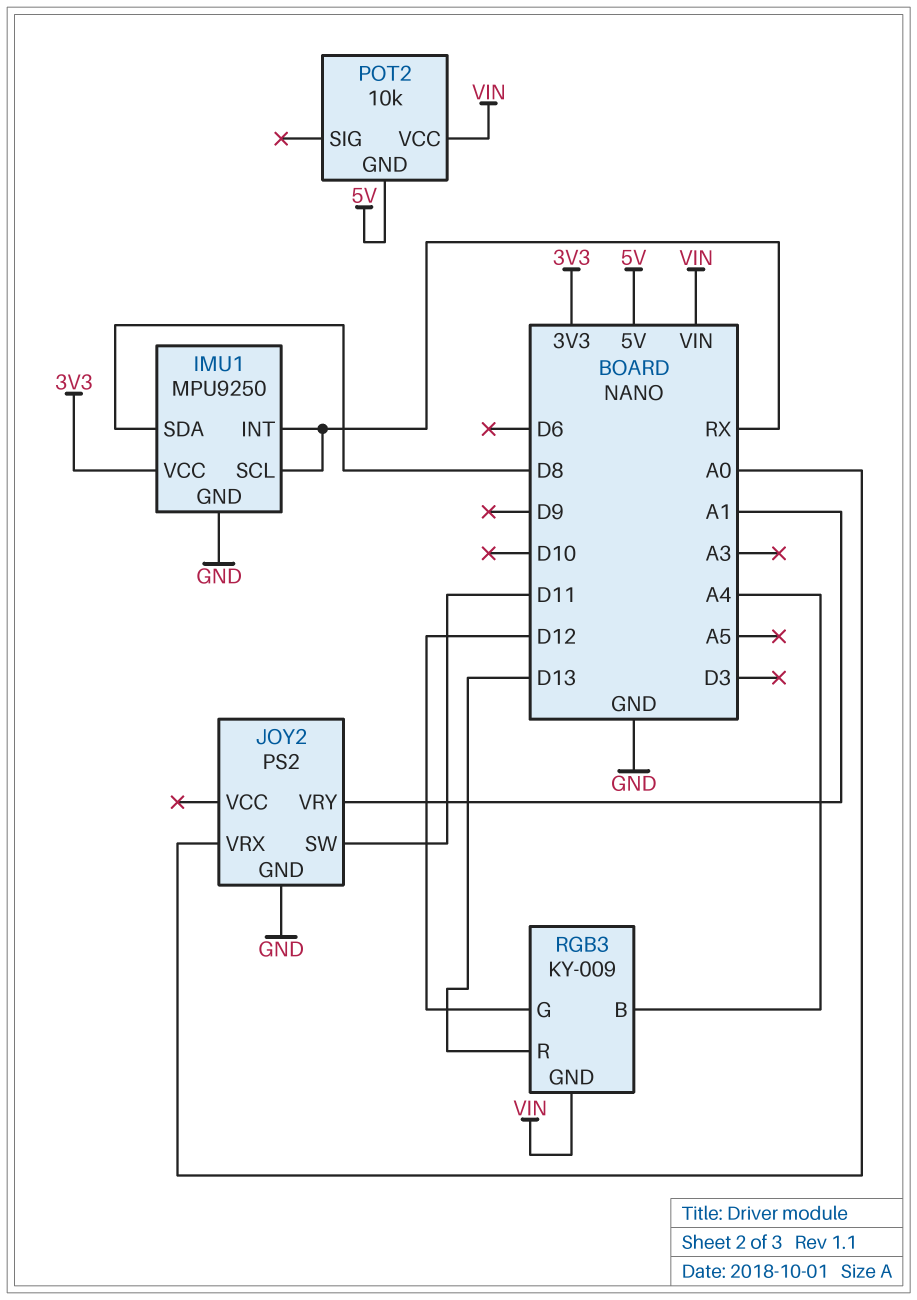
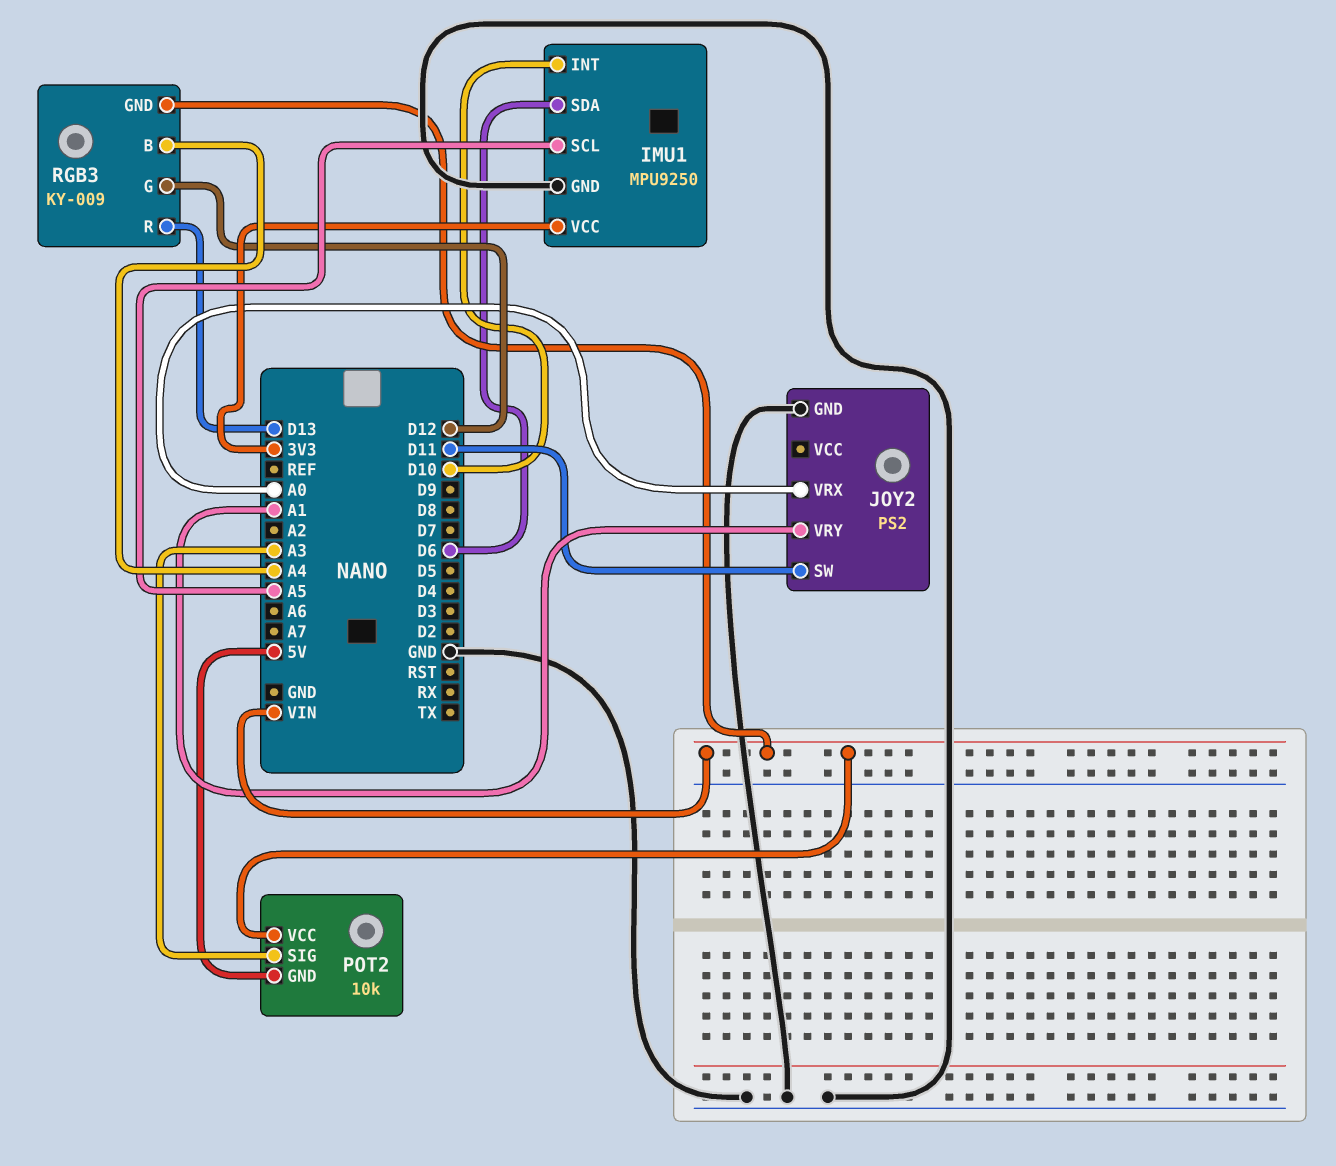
IMU1 pin INT: RX -> D10
IMU1 pin SCL: RX -> A5
IMU1 pin SDA: D8 -> D6
POT2 pin SIG: none -> A3

